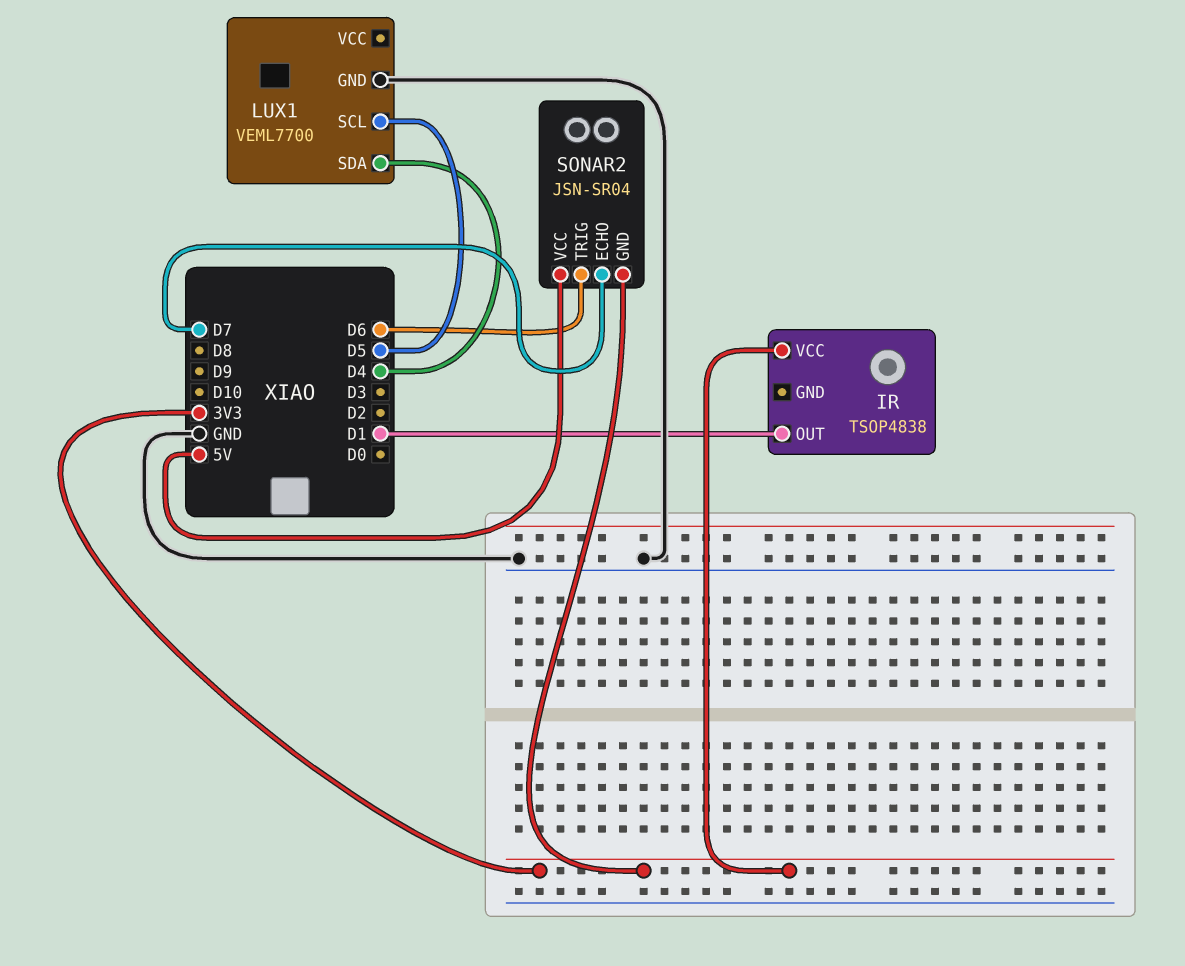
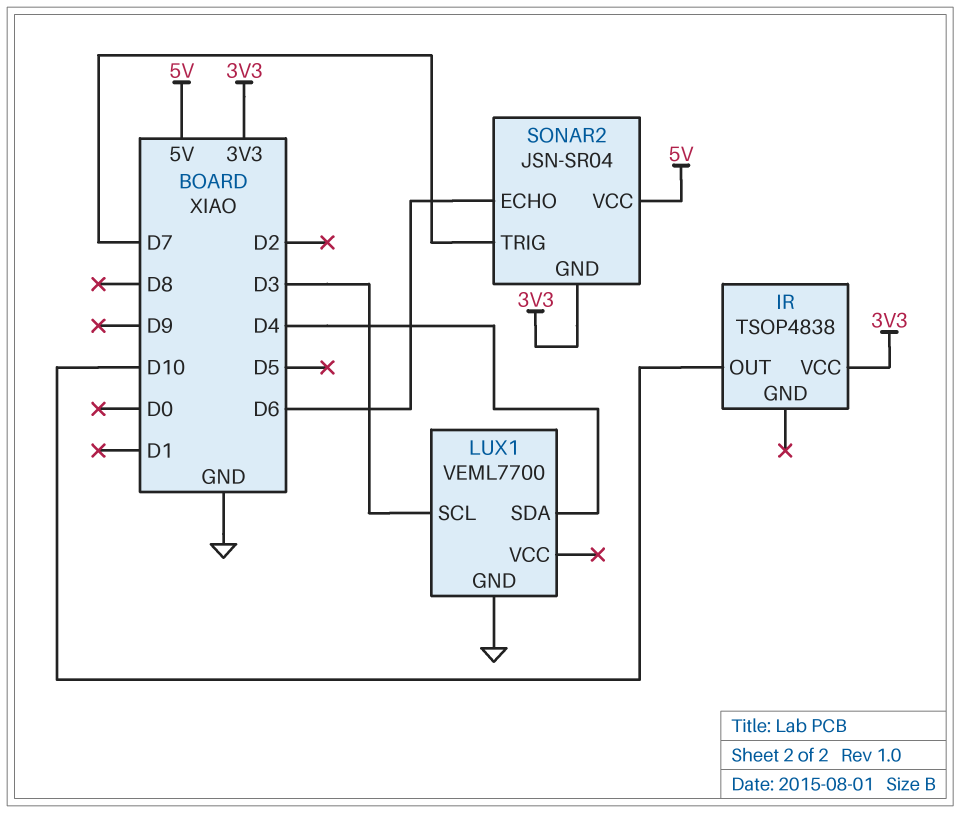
IR pin OUT: D1 -> D10
LUX1 pin SCL: D5 -> D3
SONAR2 pin ECHO: D7 -> D6
SONAR2 pin TRIG: D6 -> D7

